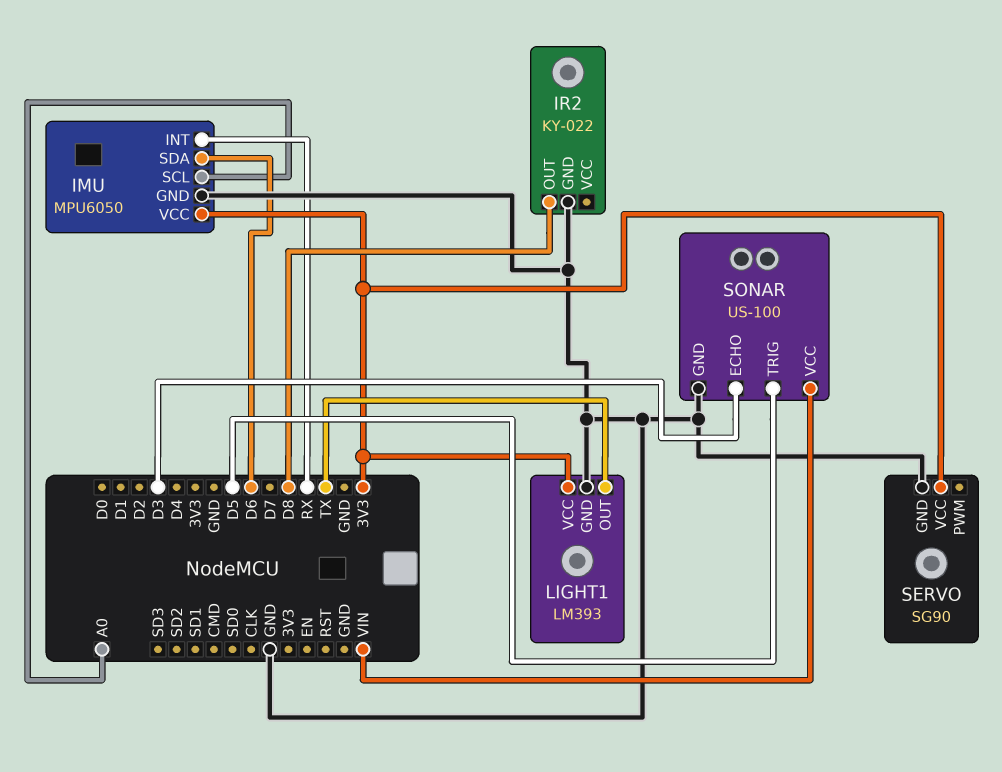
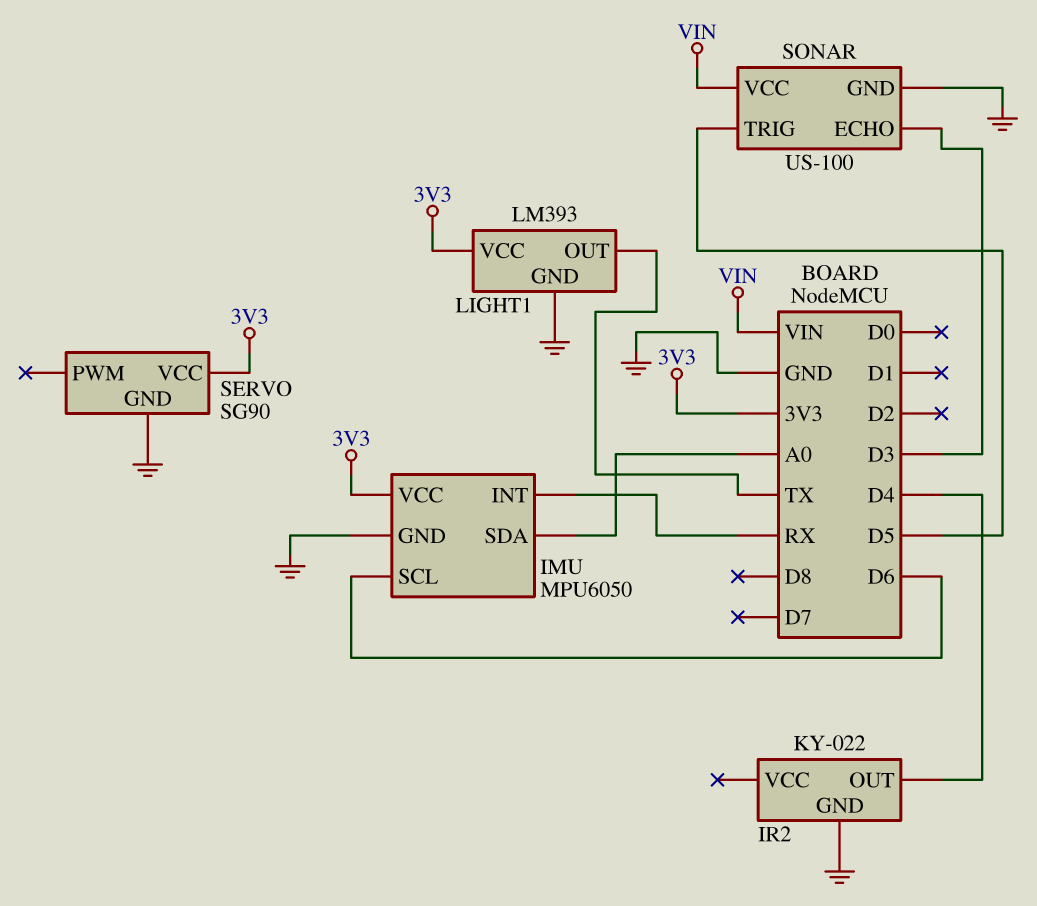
IMU pin SCL: A0 -> D6
IMU pin SDA: D6 -> A0
IR2 pin OUT: D8 -> D4

